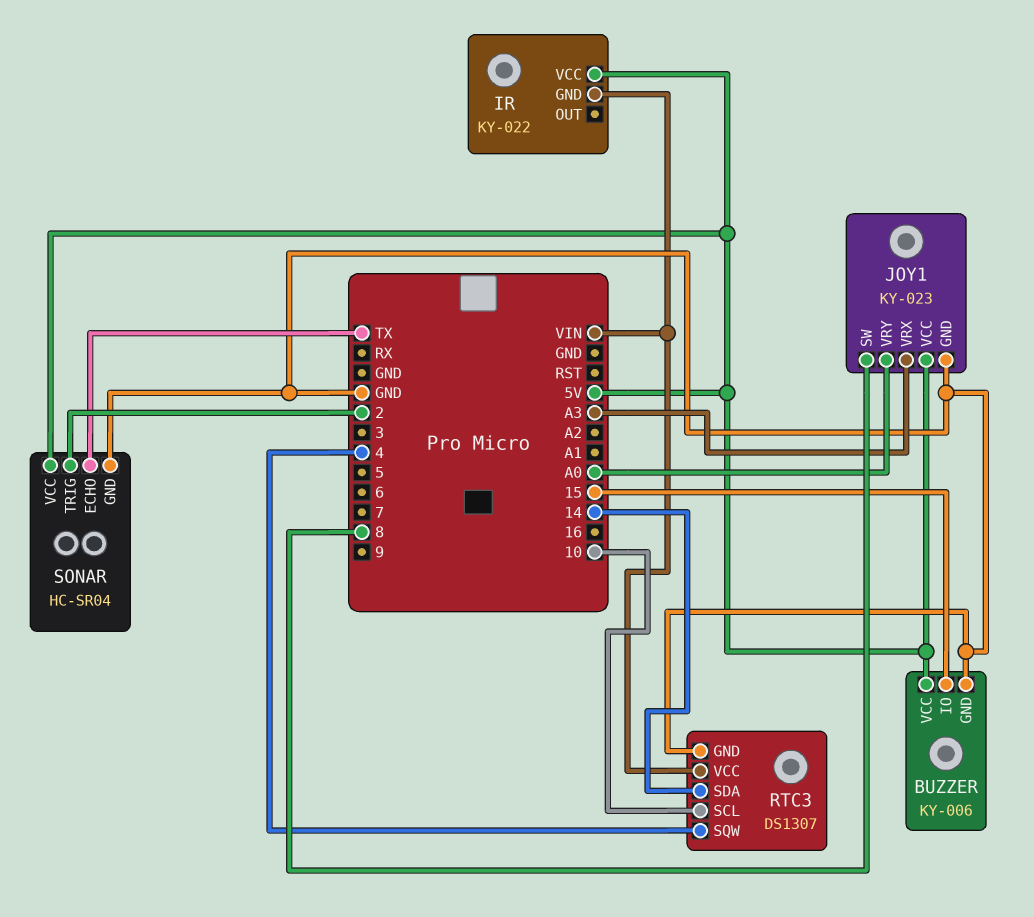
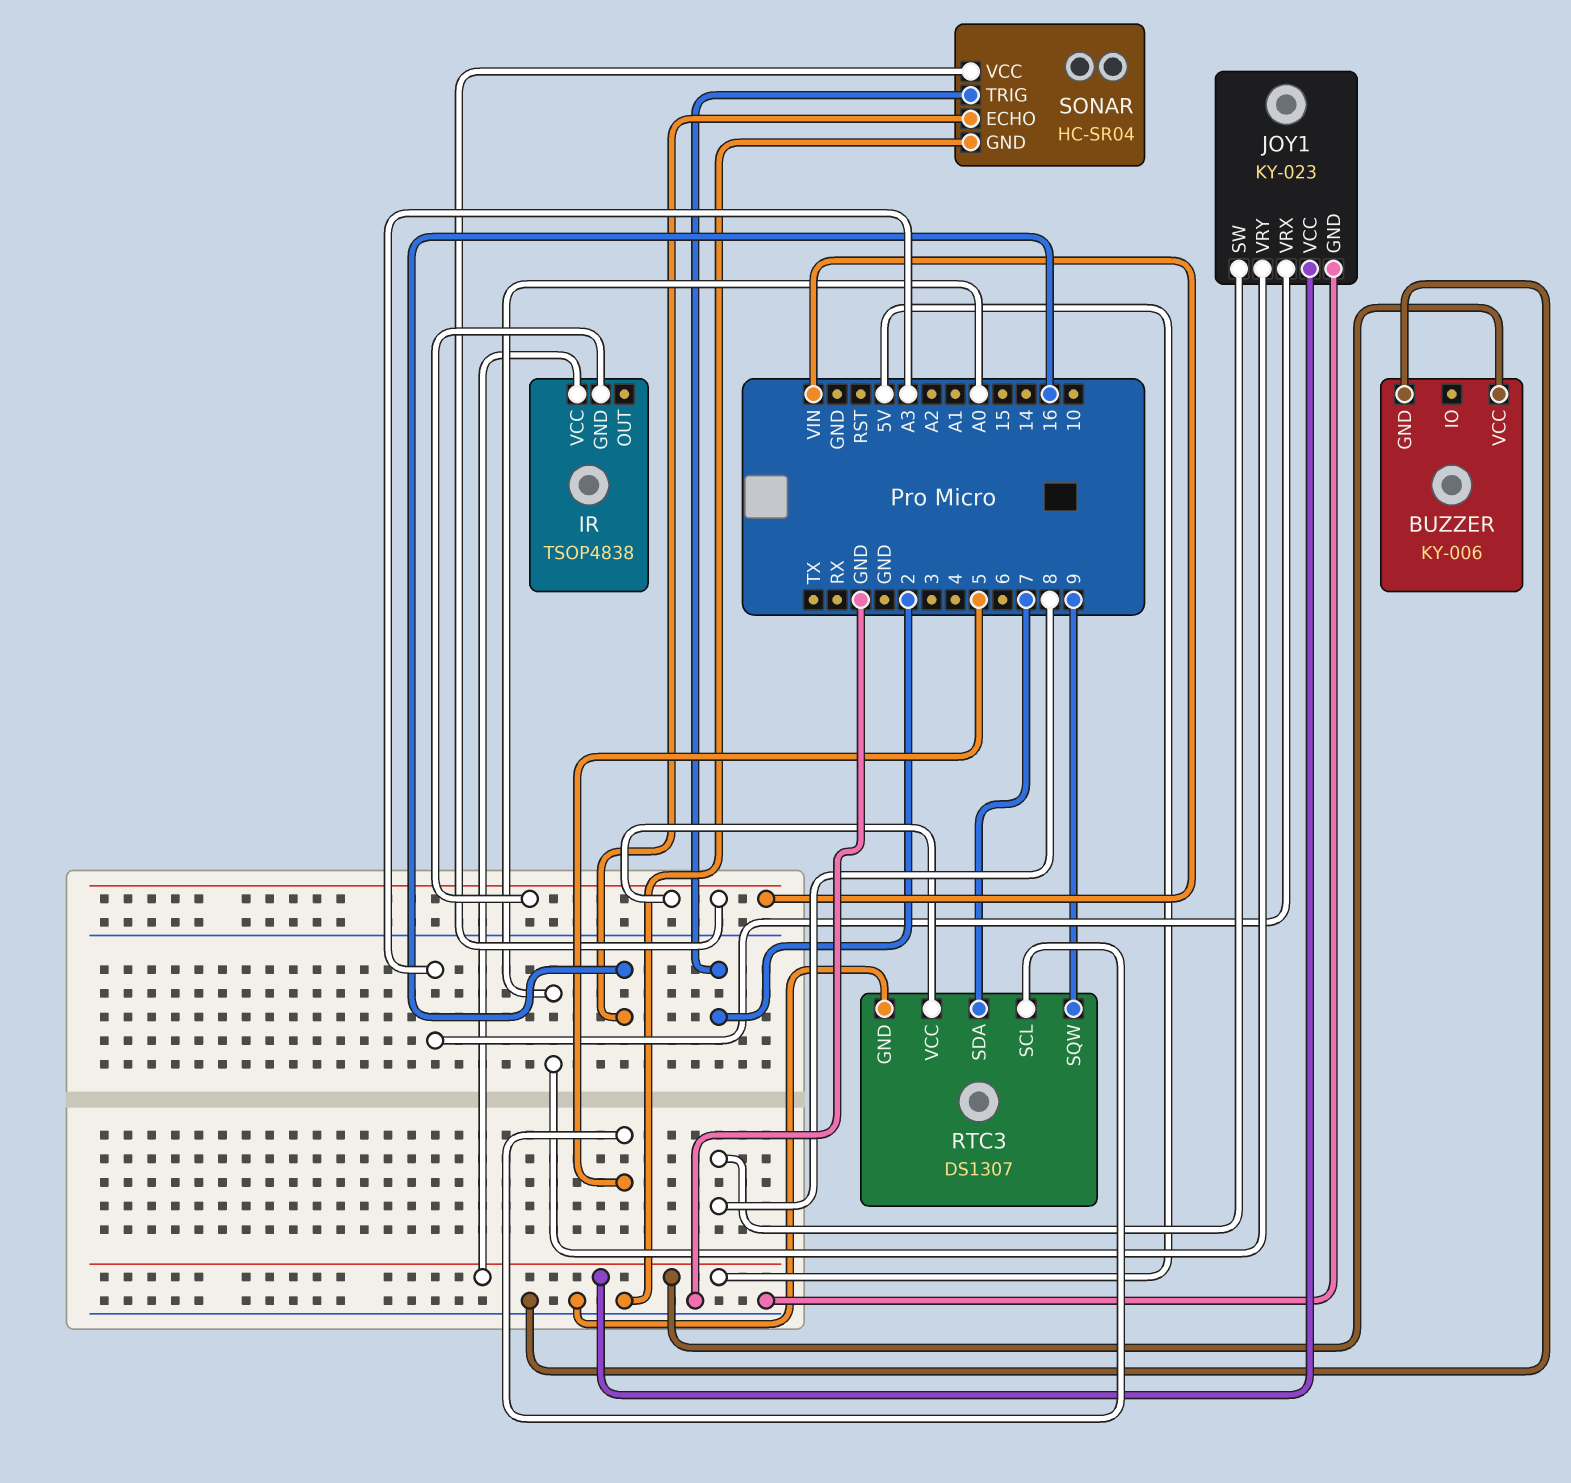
BUZZER pin IO: 15 -> none
IR: KY-022 -> TSOP4838
RTC3 pin SCL: 10 -> 5
RTC3 pin SDA: 14 -> 7
RTC3 pin SQW: 4 -> 9
SONAR pin ECHO: TX -> 16
SONAR pin VCC: 5V -> VIN

